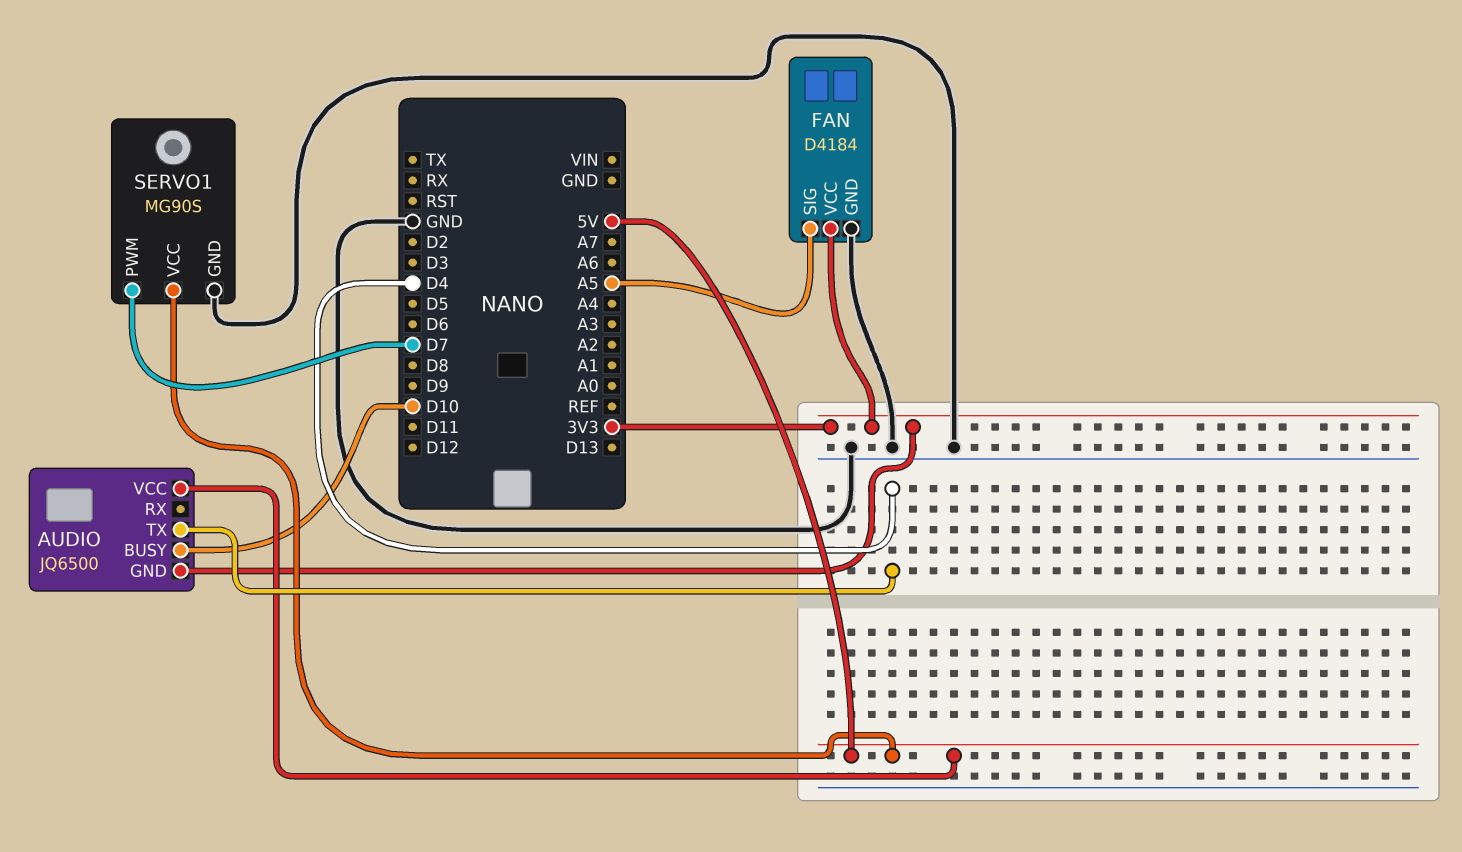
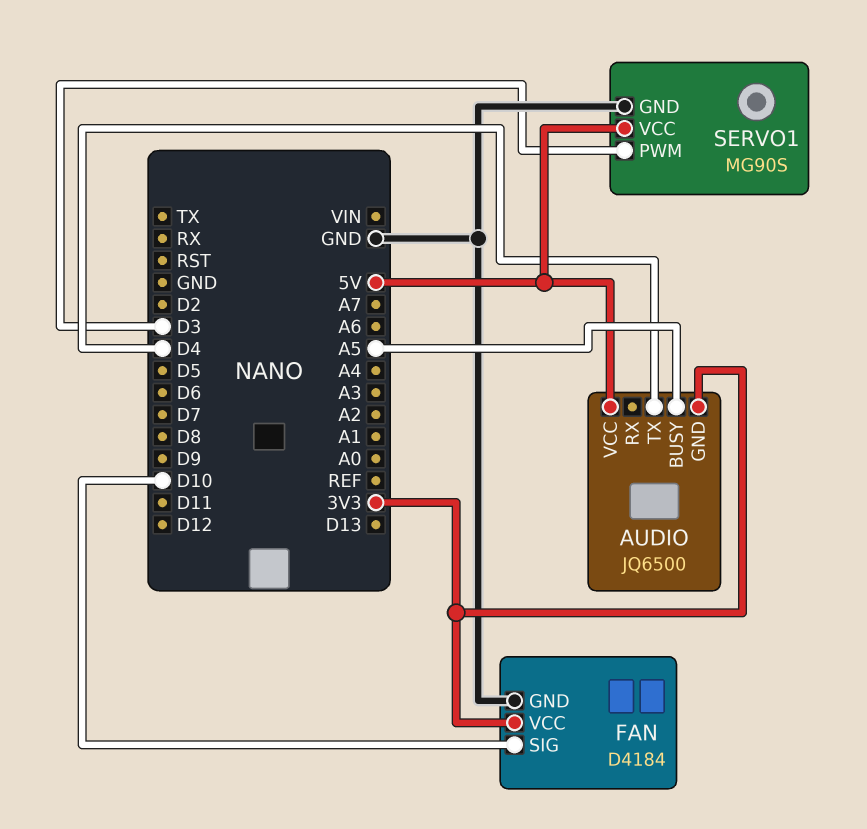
AUDIO pin BUSY: D10 -> A5
FAN pin SIG: A5 -> D10
SERVO1 pin PWM: D7 -> D3

